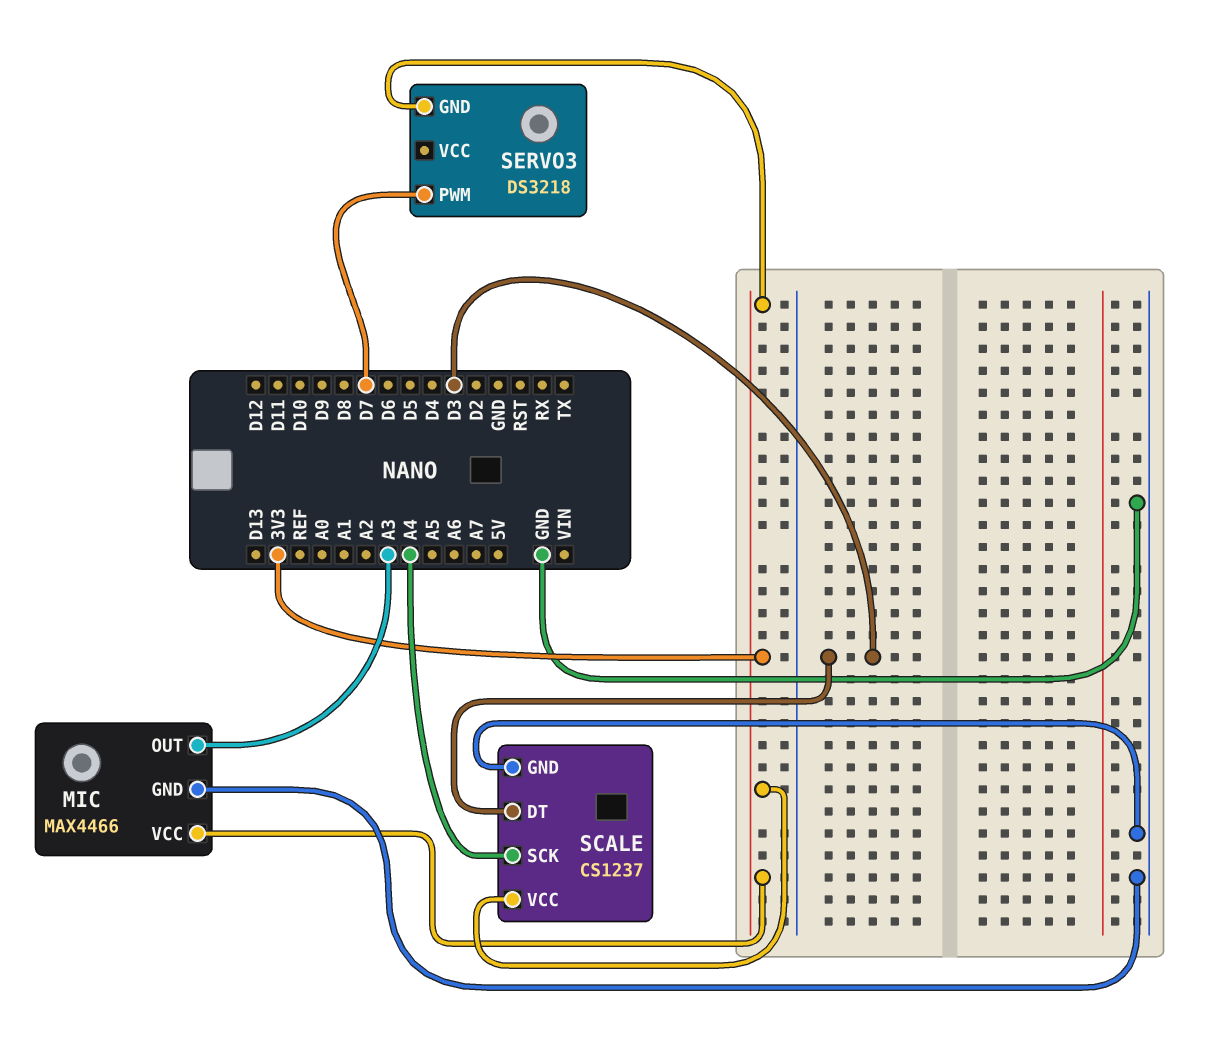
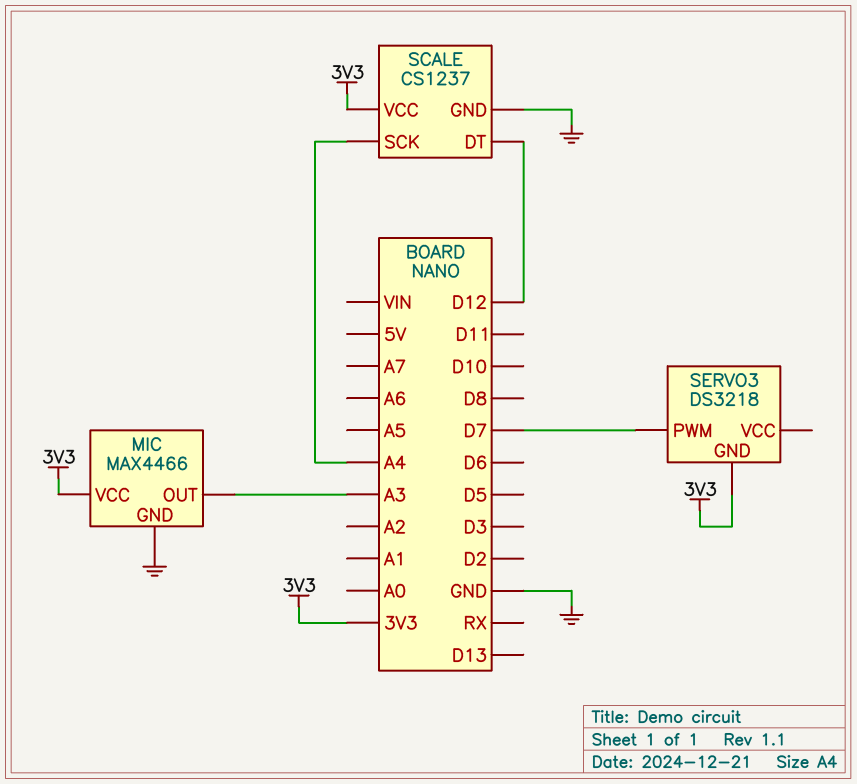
SCALE pin DT: D3 -> D12

